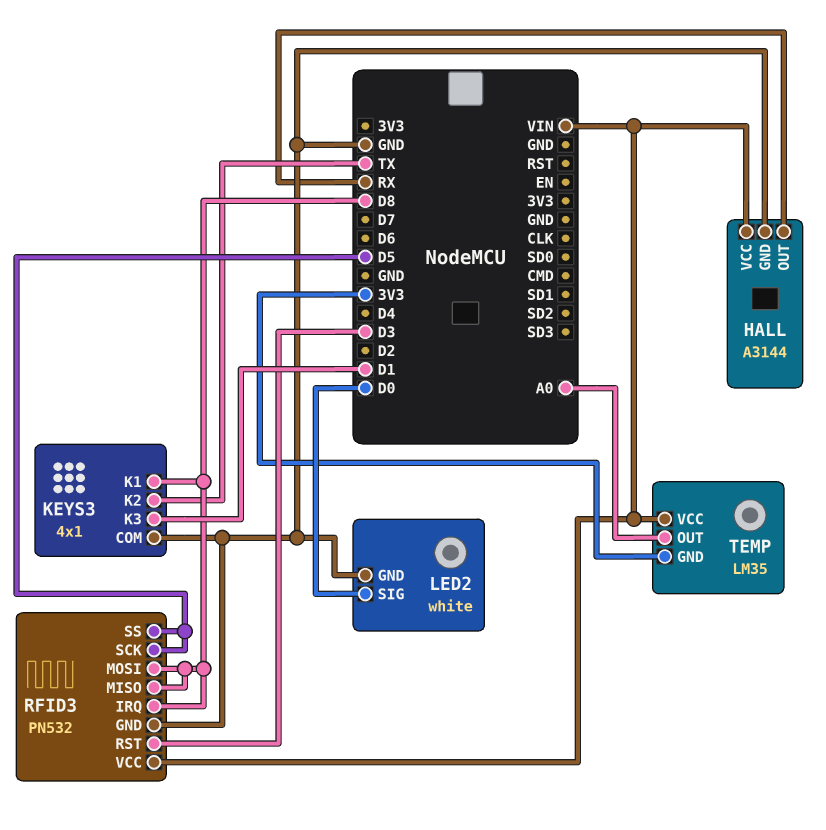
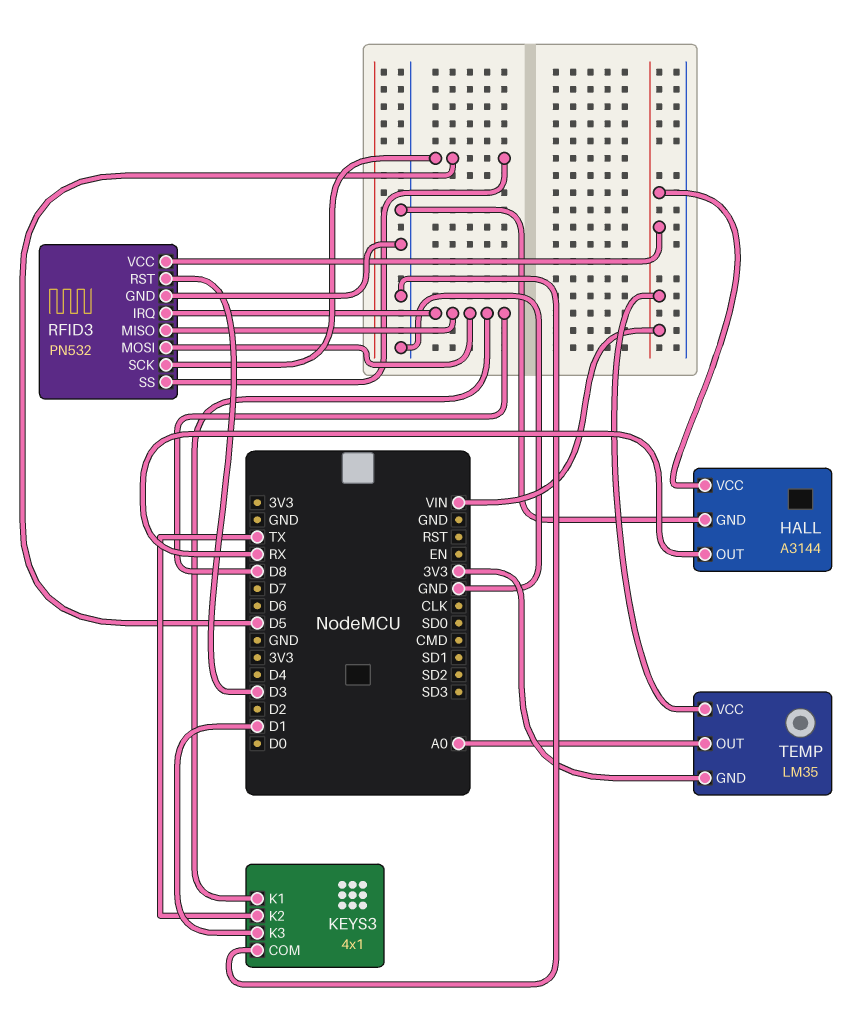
LED2: white -> none
LED2 pin GND: GND -> none
LED2 pin SIG: D0 -> none

